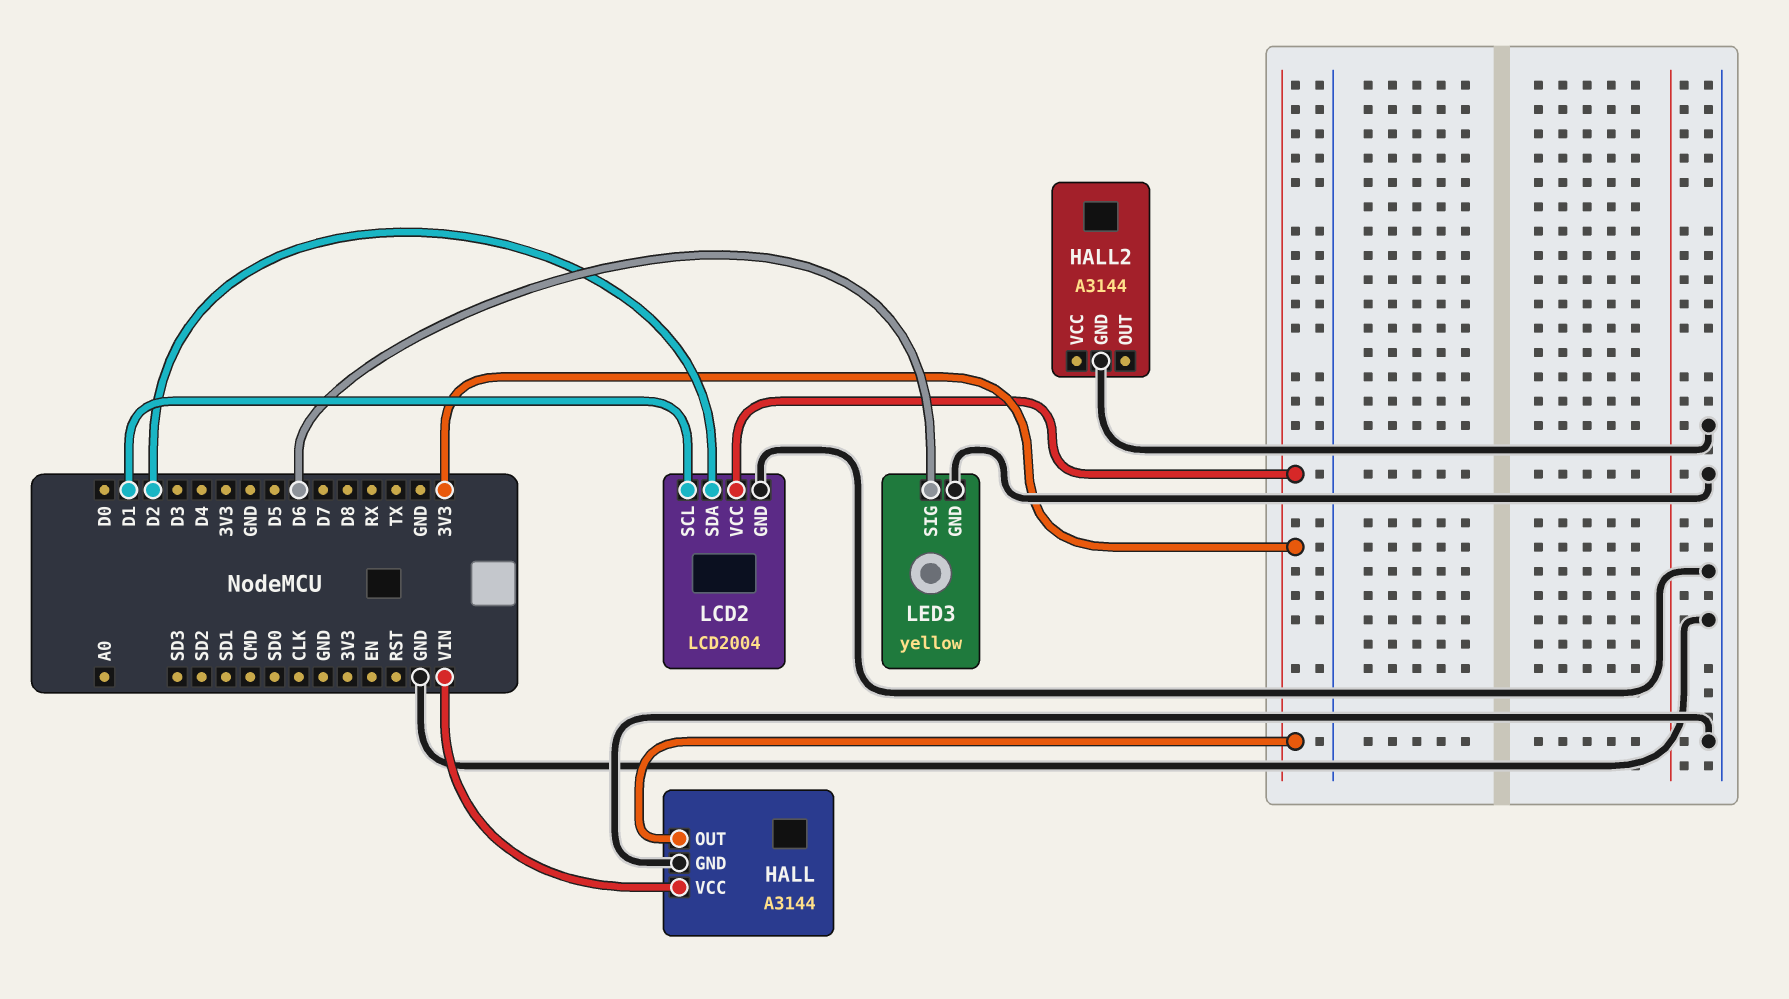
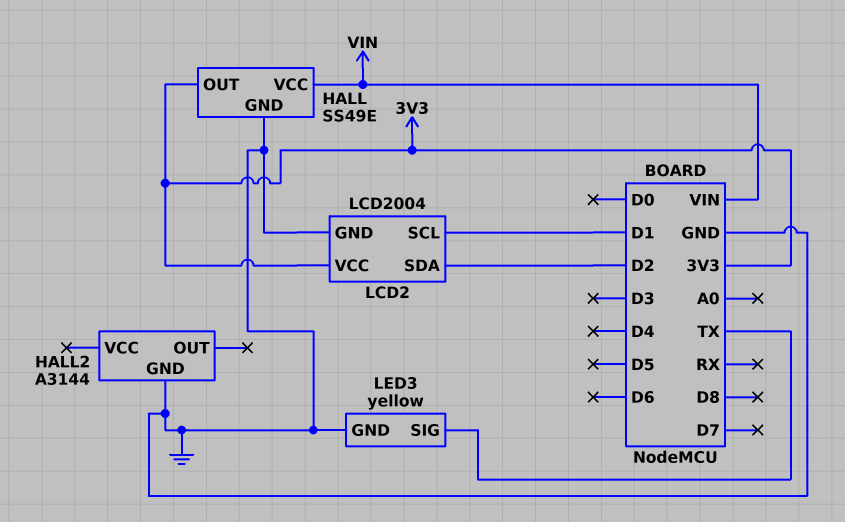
HALL: A3144 -> SS49E
LED3 pin SIG: D6 -> TX

